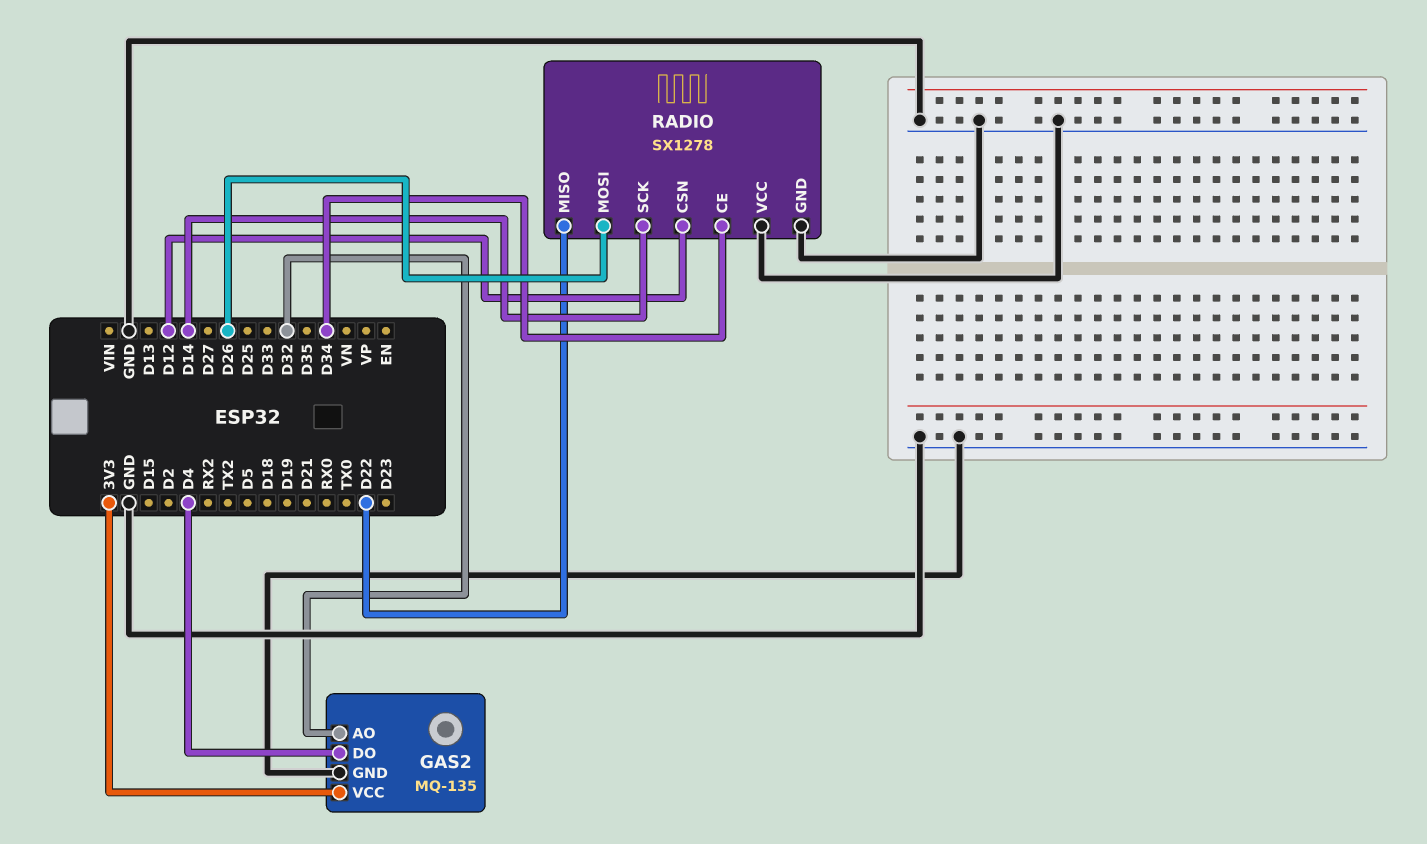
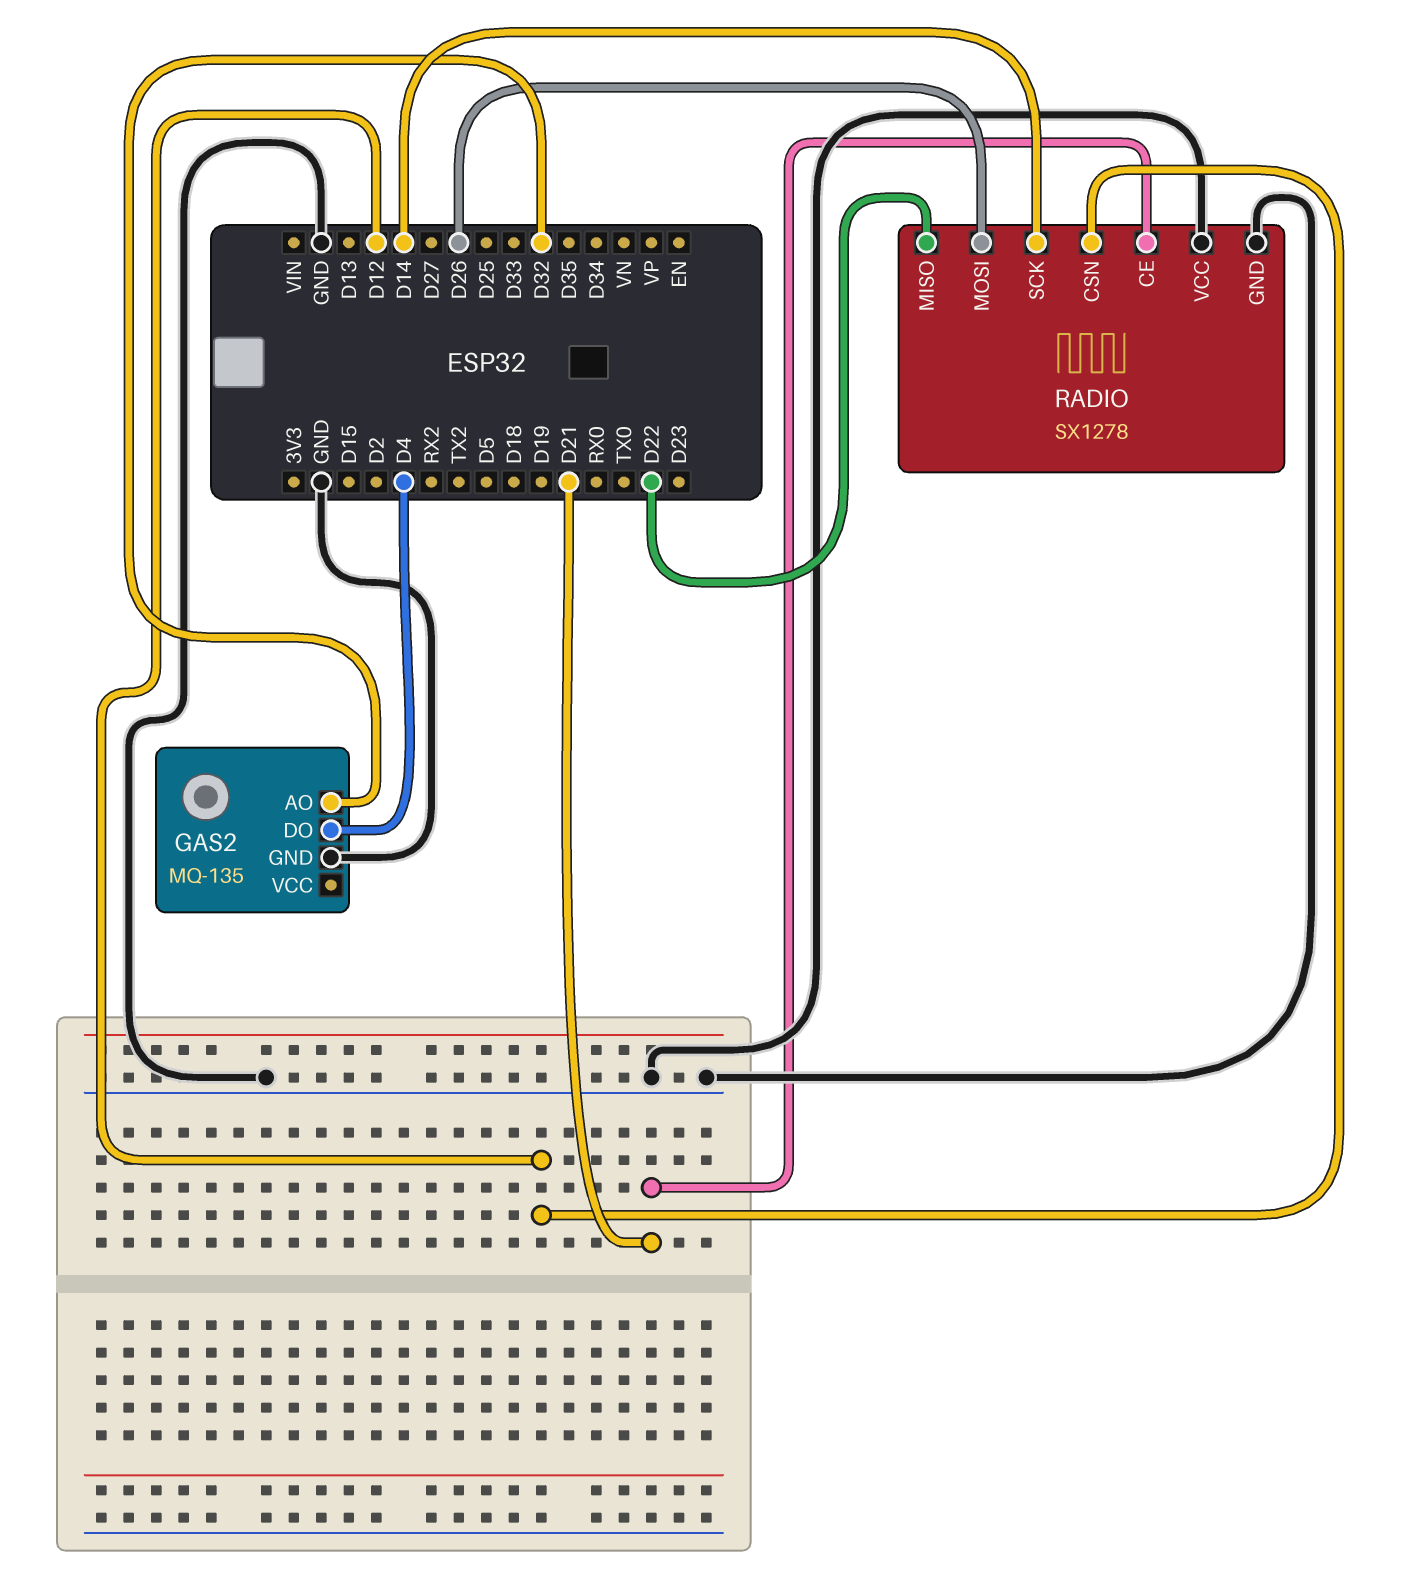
GAS2 pin VCC: 3V3 -> none
RADIO pin CE: D34 -> D21

